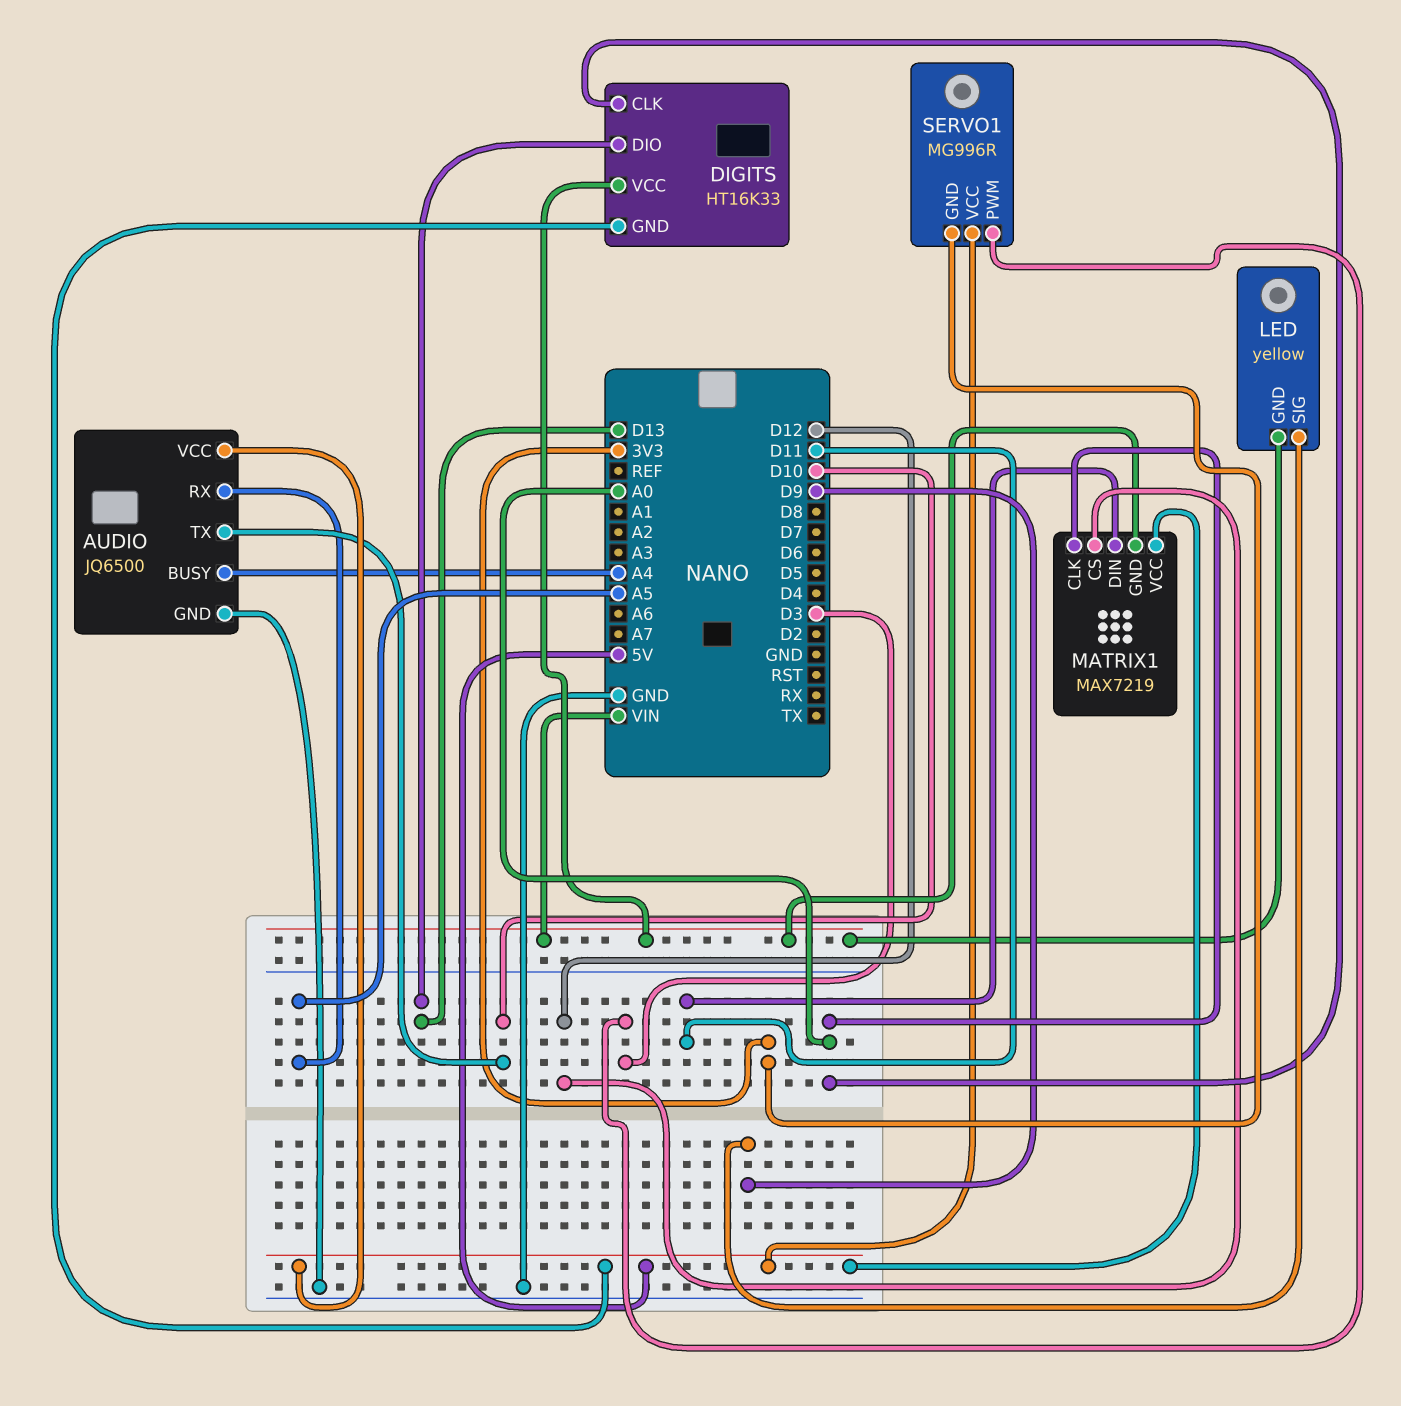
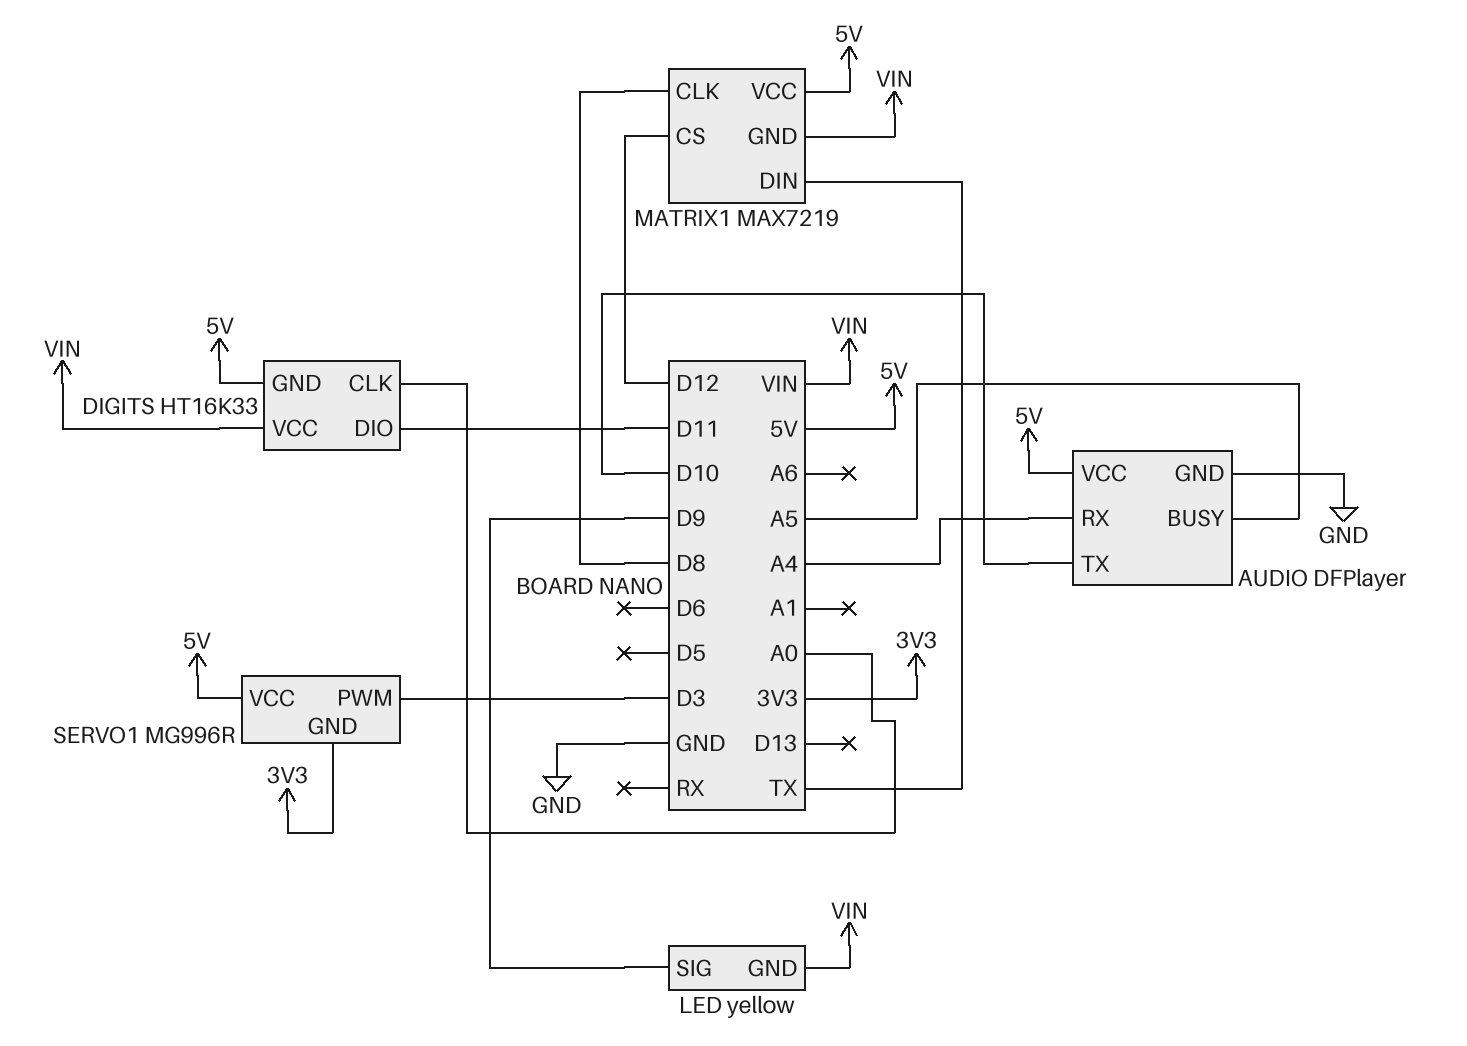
AUDIO: JQ6500 -> DFPlayer
AUDIO pin BUSY: A4 -> A5
AUDIO pin RX: A5 -> A4
DIGITS pin DIO: D13 -> D11
MATRIX1 pin CLK: A0 -> D8
MATRIX1 pin DIN: D11 -> TX

